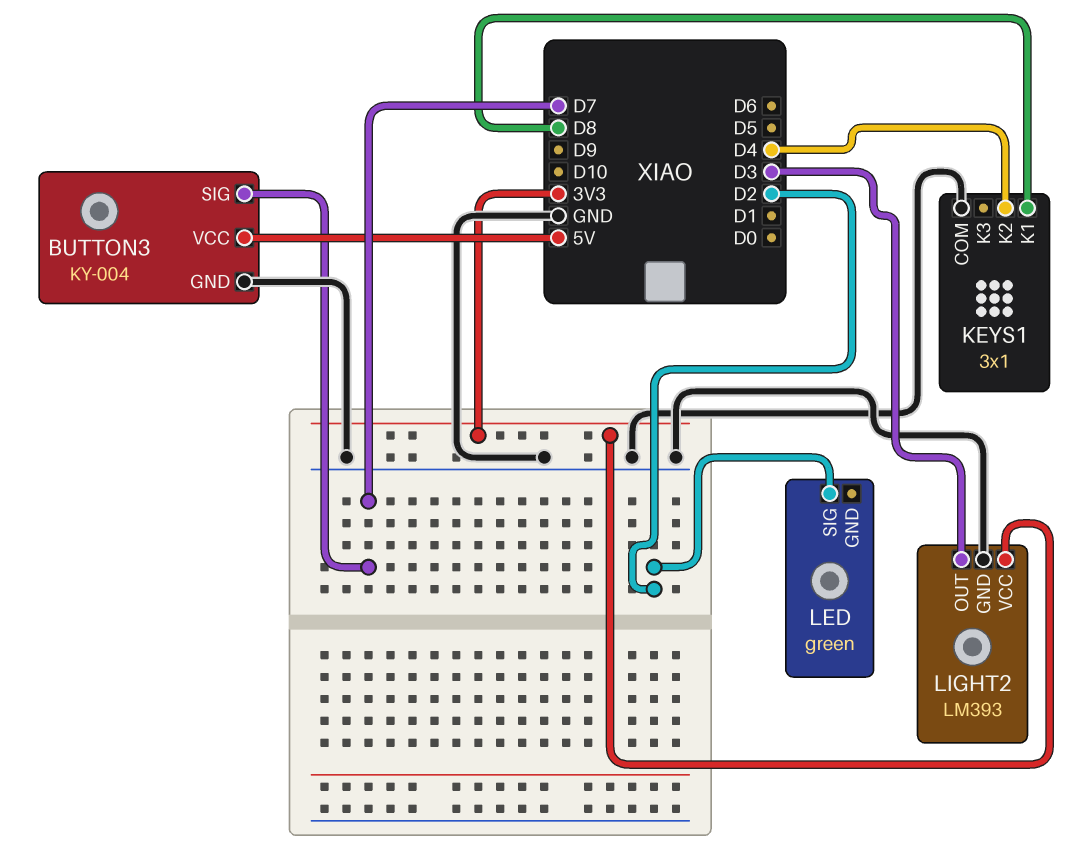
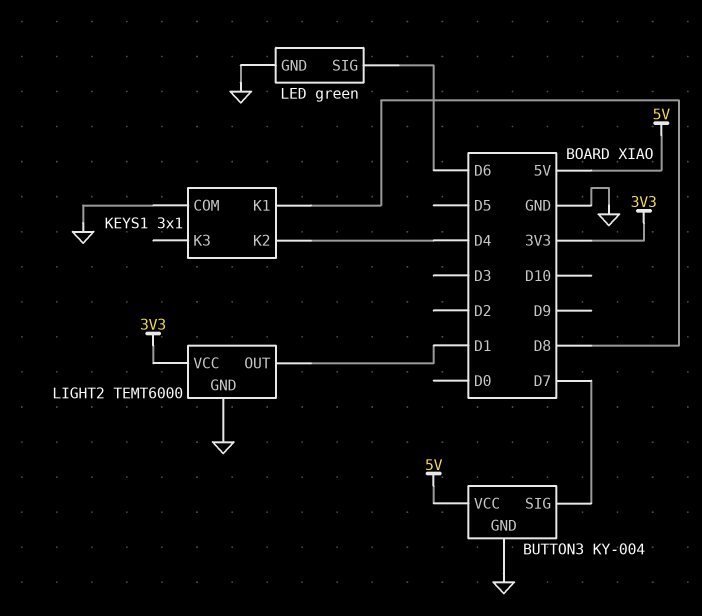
LED pin GND: none -> GND
LED pin SIG: D2 -> D6
LIGHT2: LM393 -> TEMT6000
LIGHT2 pin OUT: D3 -> D1

